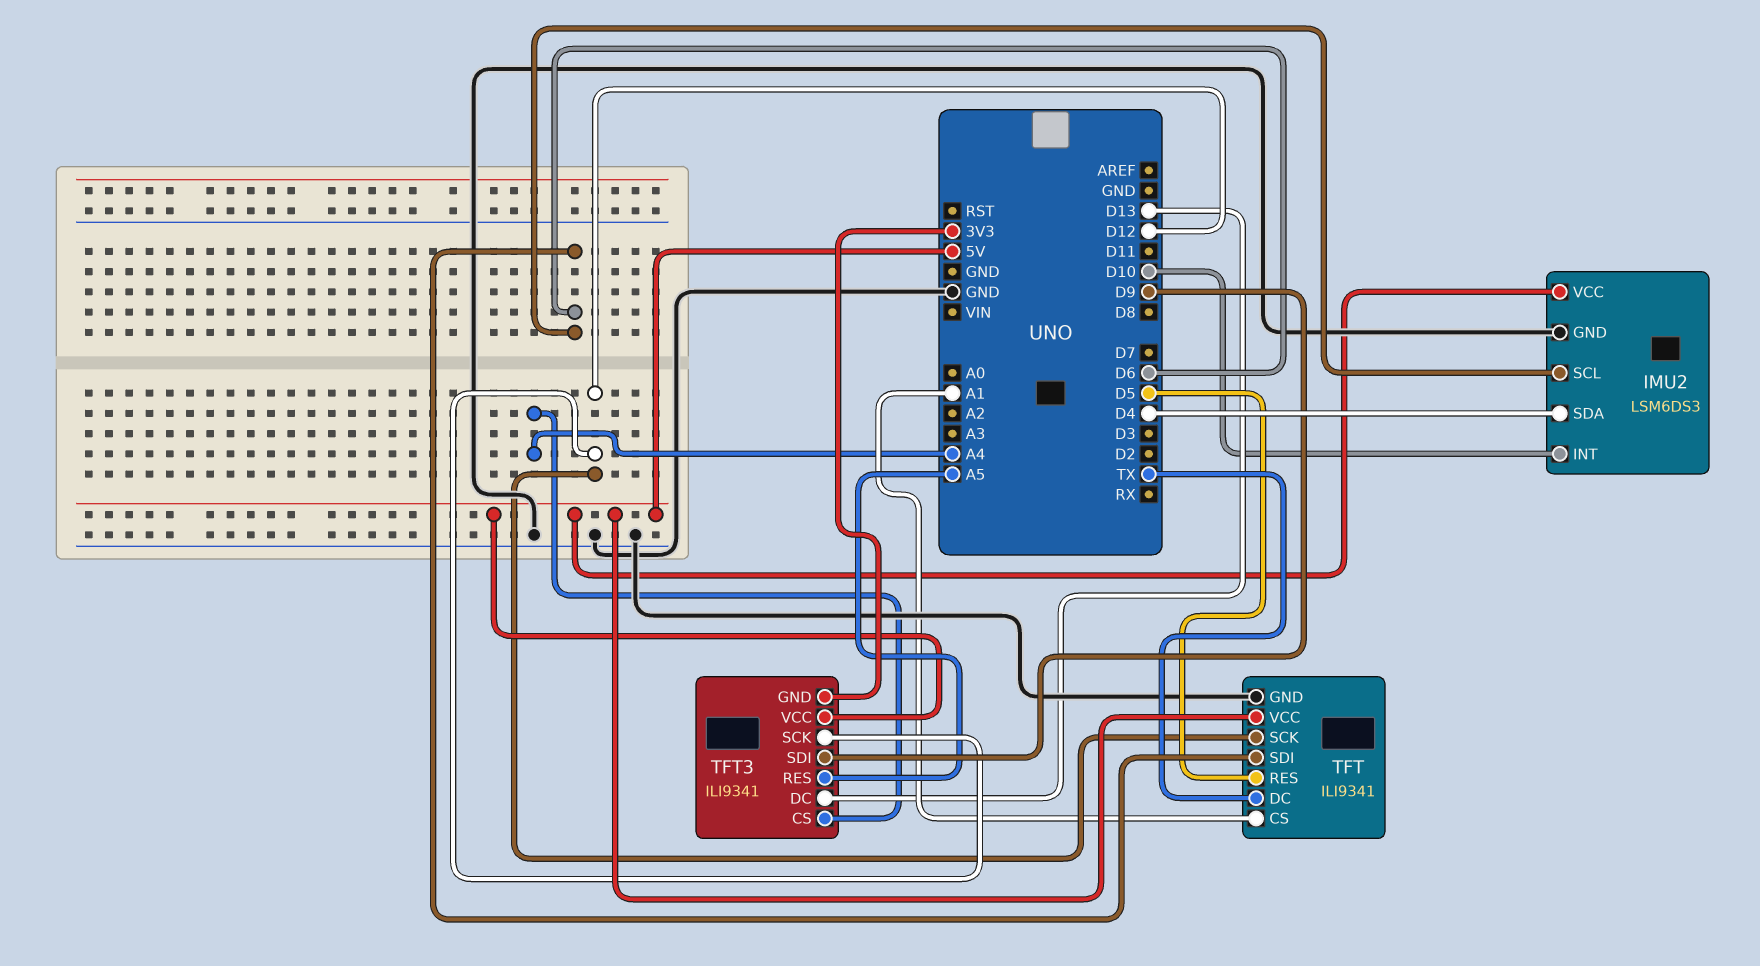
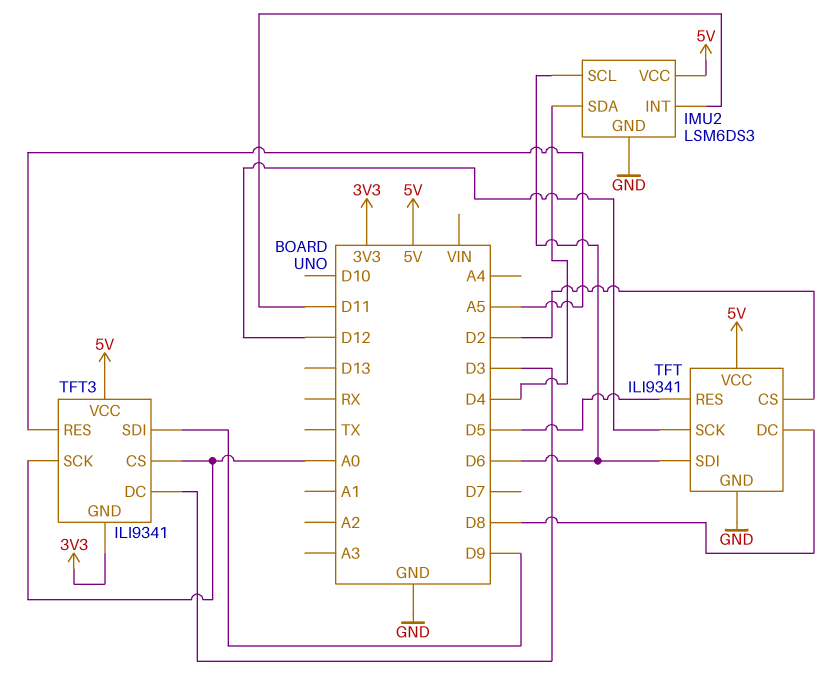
IMU2 pin INT: D10 -> D11
TFT pin CS: A1 -> D2
TFT pin DC: TX -> D8
TFT3 pin CS: A4 -> A0
TFT3 pin DC: D13 -> D3
TFT3 pin SCK: D12 -> A0

